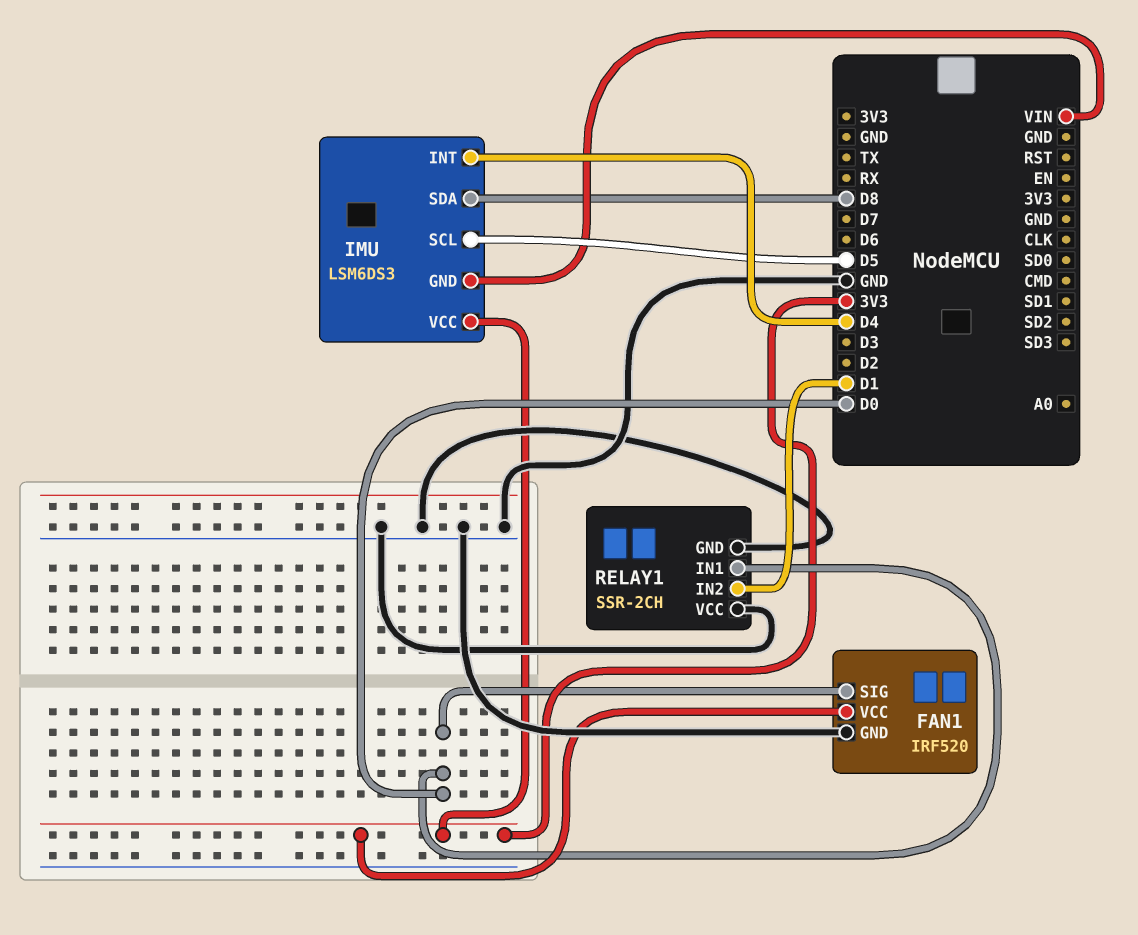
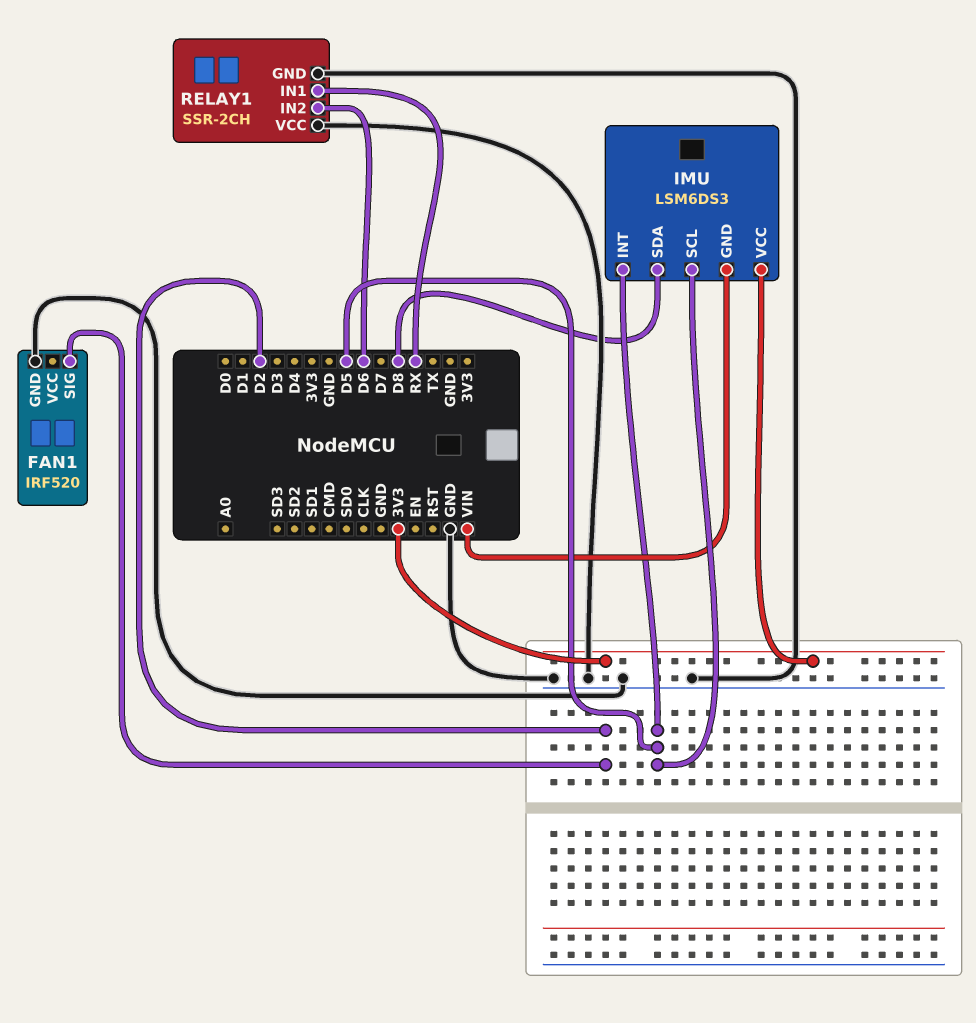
FAN1 pin SIG: D0 -> D2
FAN1 pin VCC: 3V3 -> none
IMU pin INT: D4 -> D5
RELAY1 pin IN1: D0 -> RX
RELAY1 pin IN2: D1 -> D6

